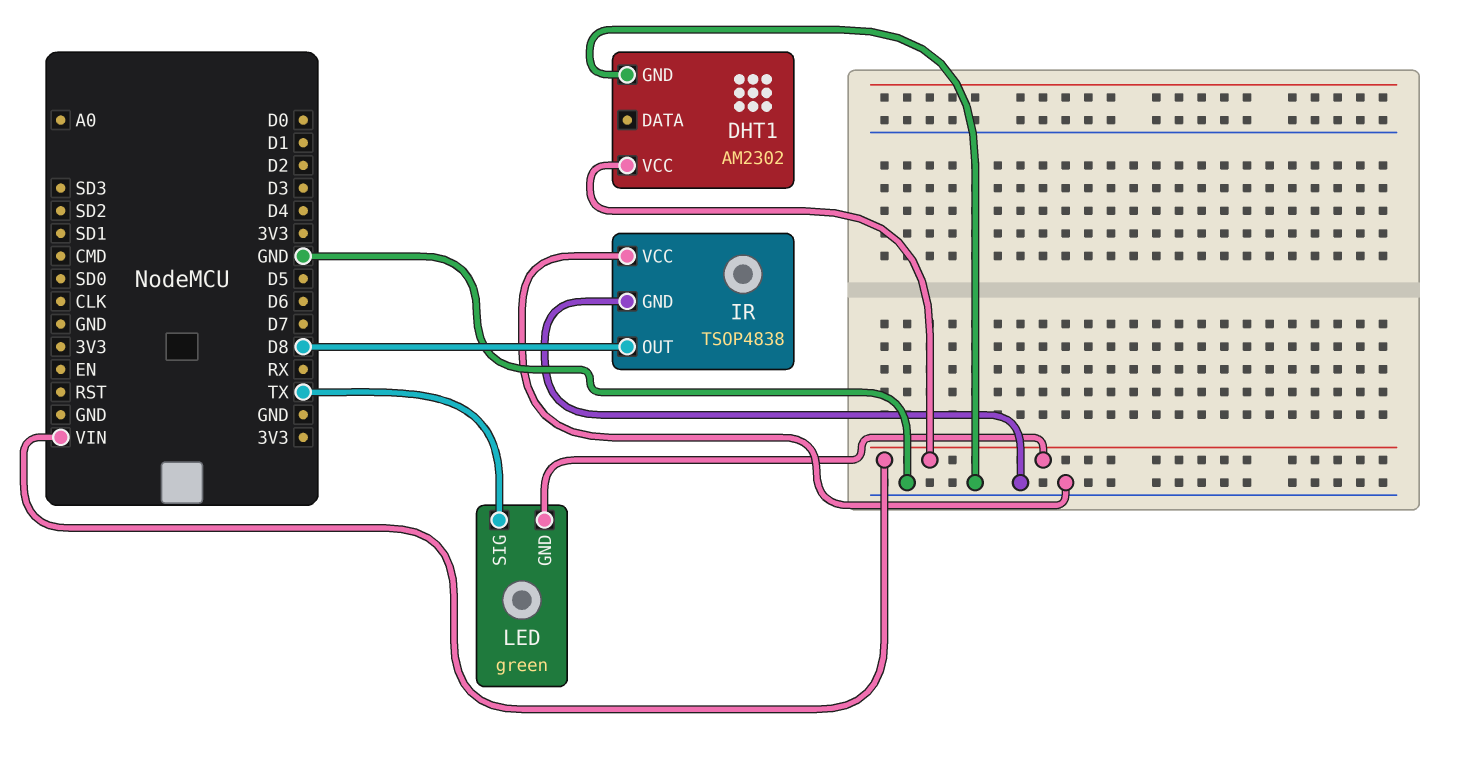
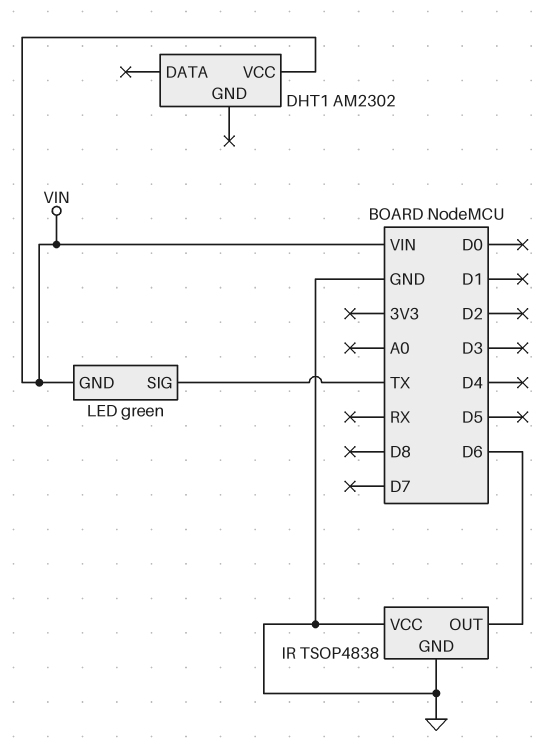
DHT1 pin GND: GND -> none
IR pin OUT: D8 -> D6

